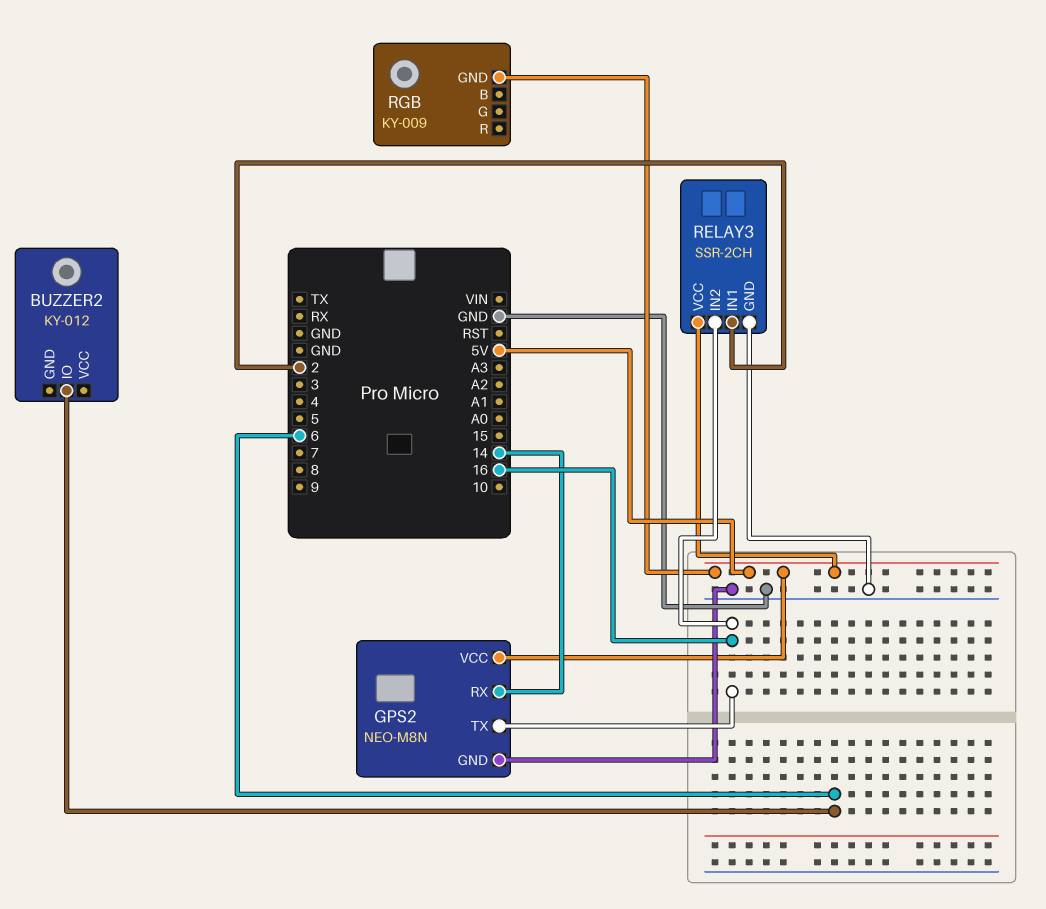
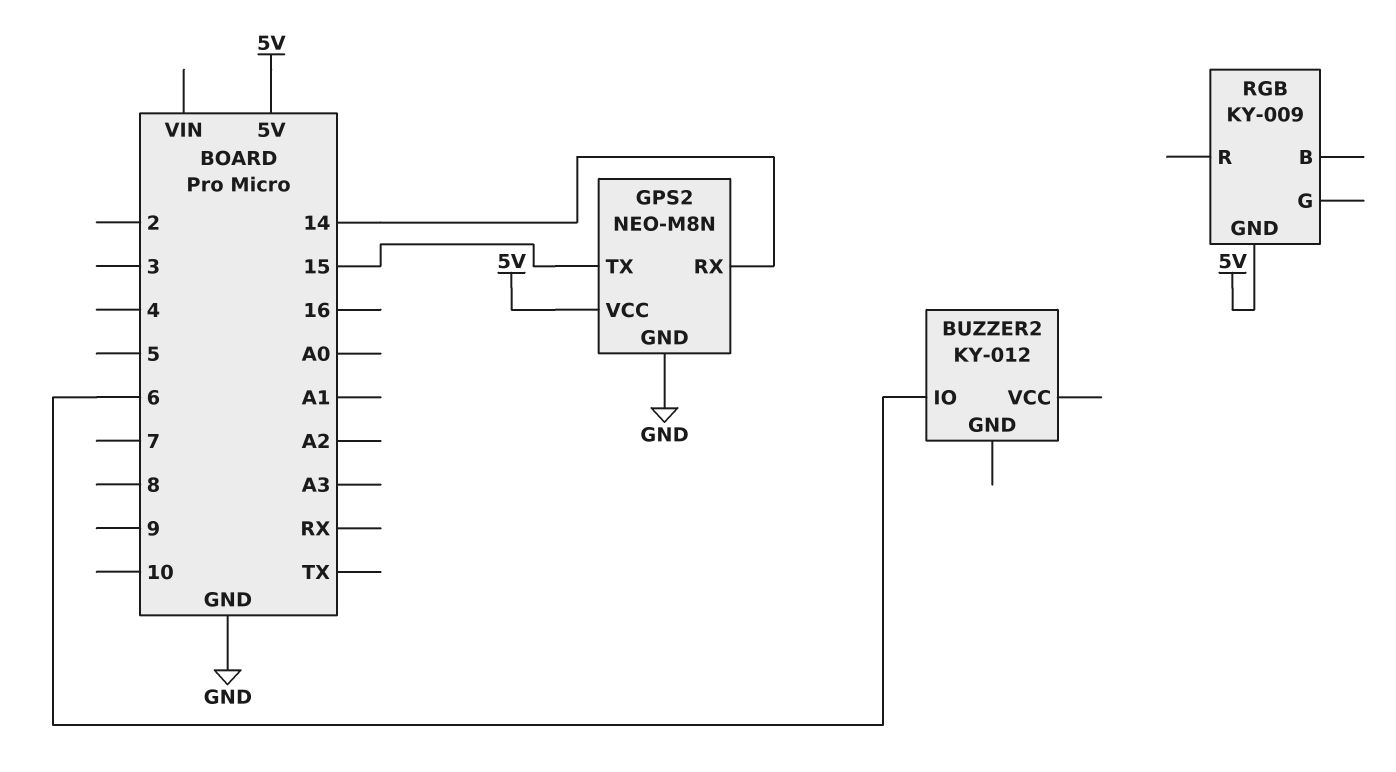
GPS2 pin TX: 16 -> 15
RELAY3: SSR-2CH -> none
RELAY3 pin GND: GND -> none
RELAY3 pin IN1: 2 -> none
RELAY3 pin IN2: 16 -> none
RELAY3 pin VCC: 5V -> none

